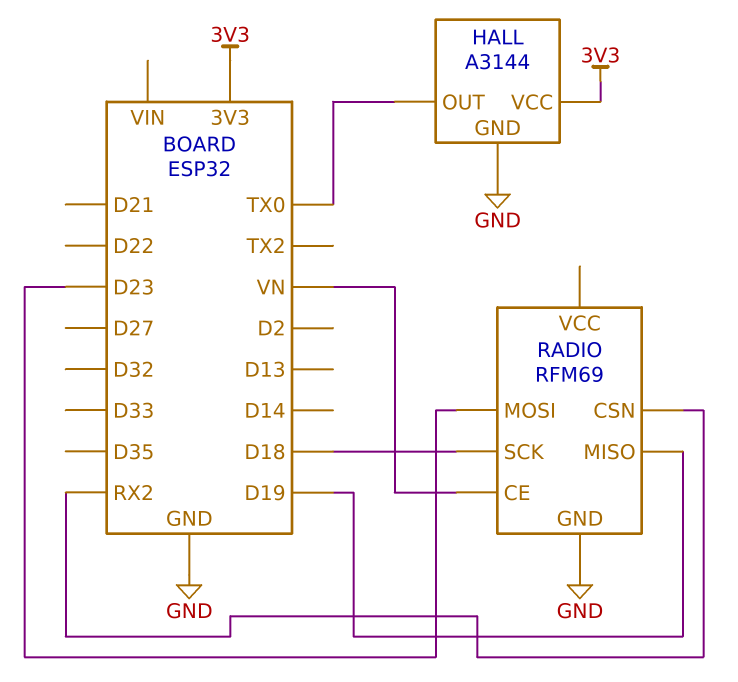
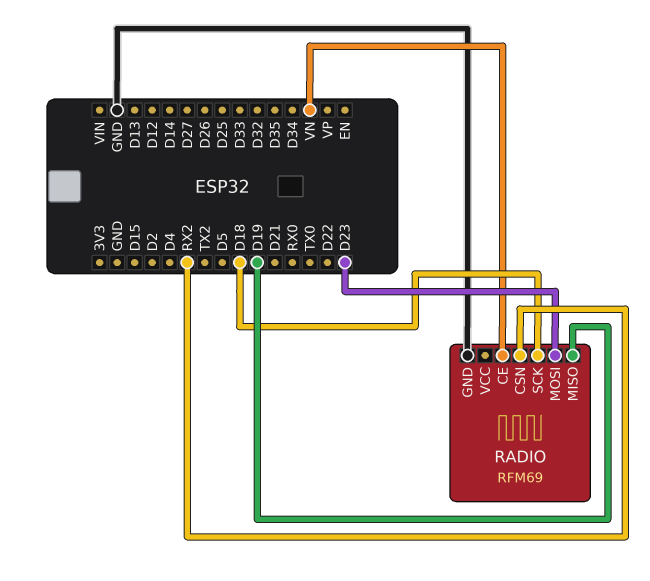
HALL: A3144 -> none
HALL pin GND: GND -> none
HALL pin OUT: TX0 -> none
HALL pin VCC: 3V3 -> none

